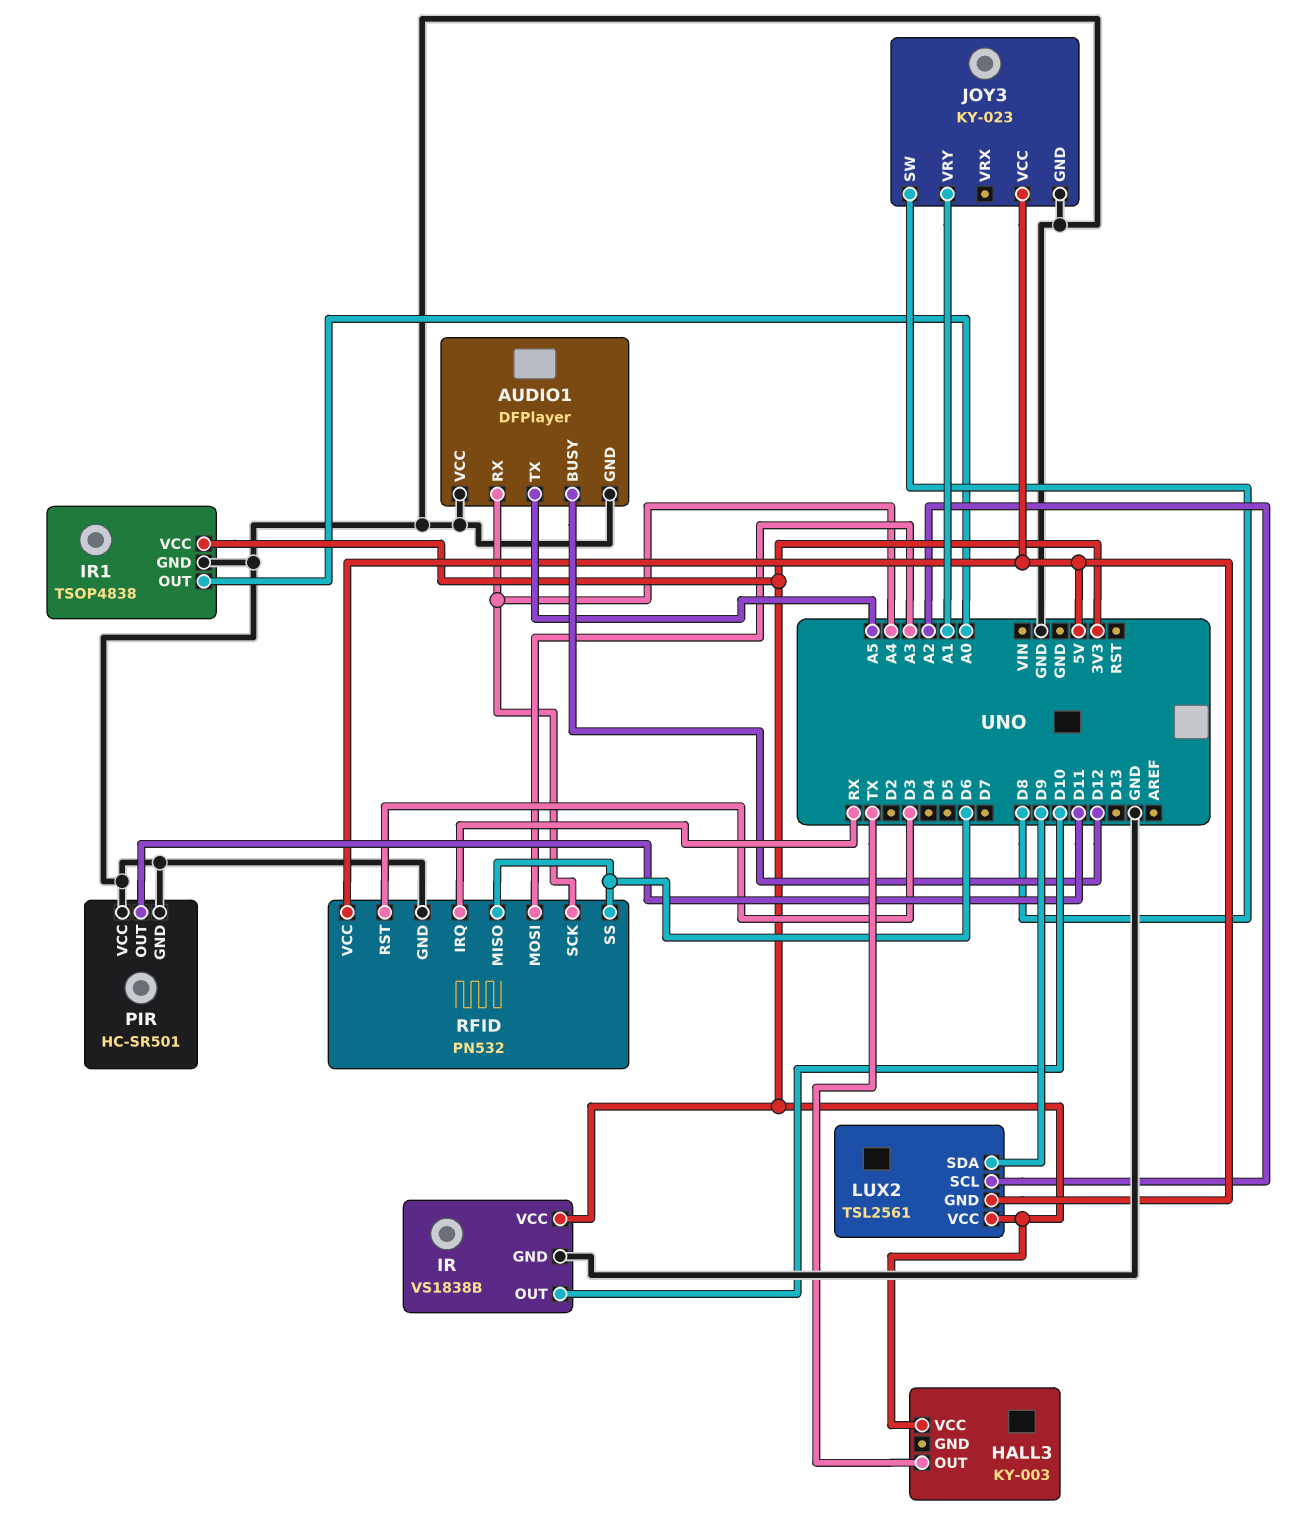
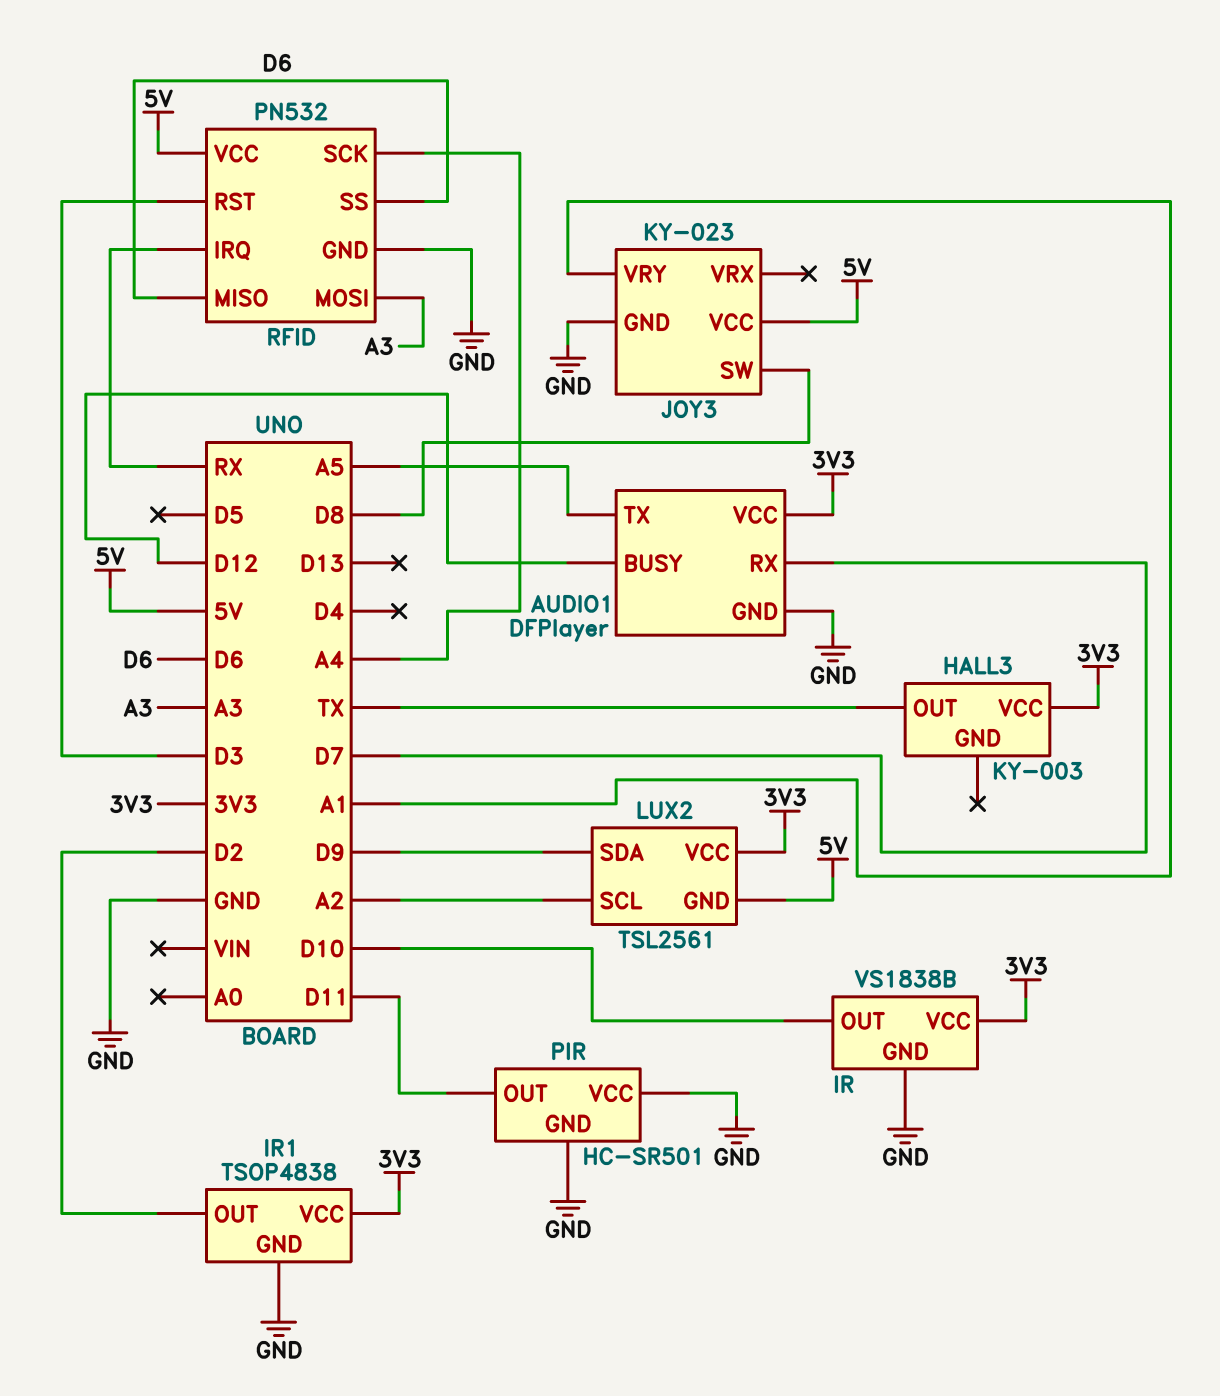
AUDIO1 pin RX: A4 -> D7
AUDIO1 pin VCC: GND -> 3V3
IR1 pin OUT: A0 -> D2

